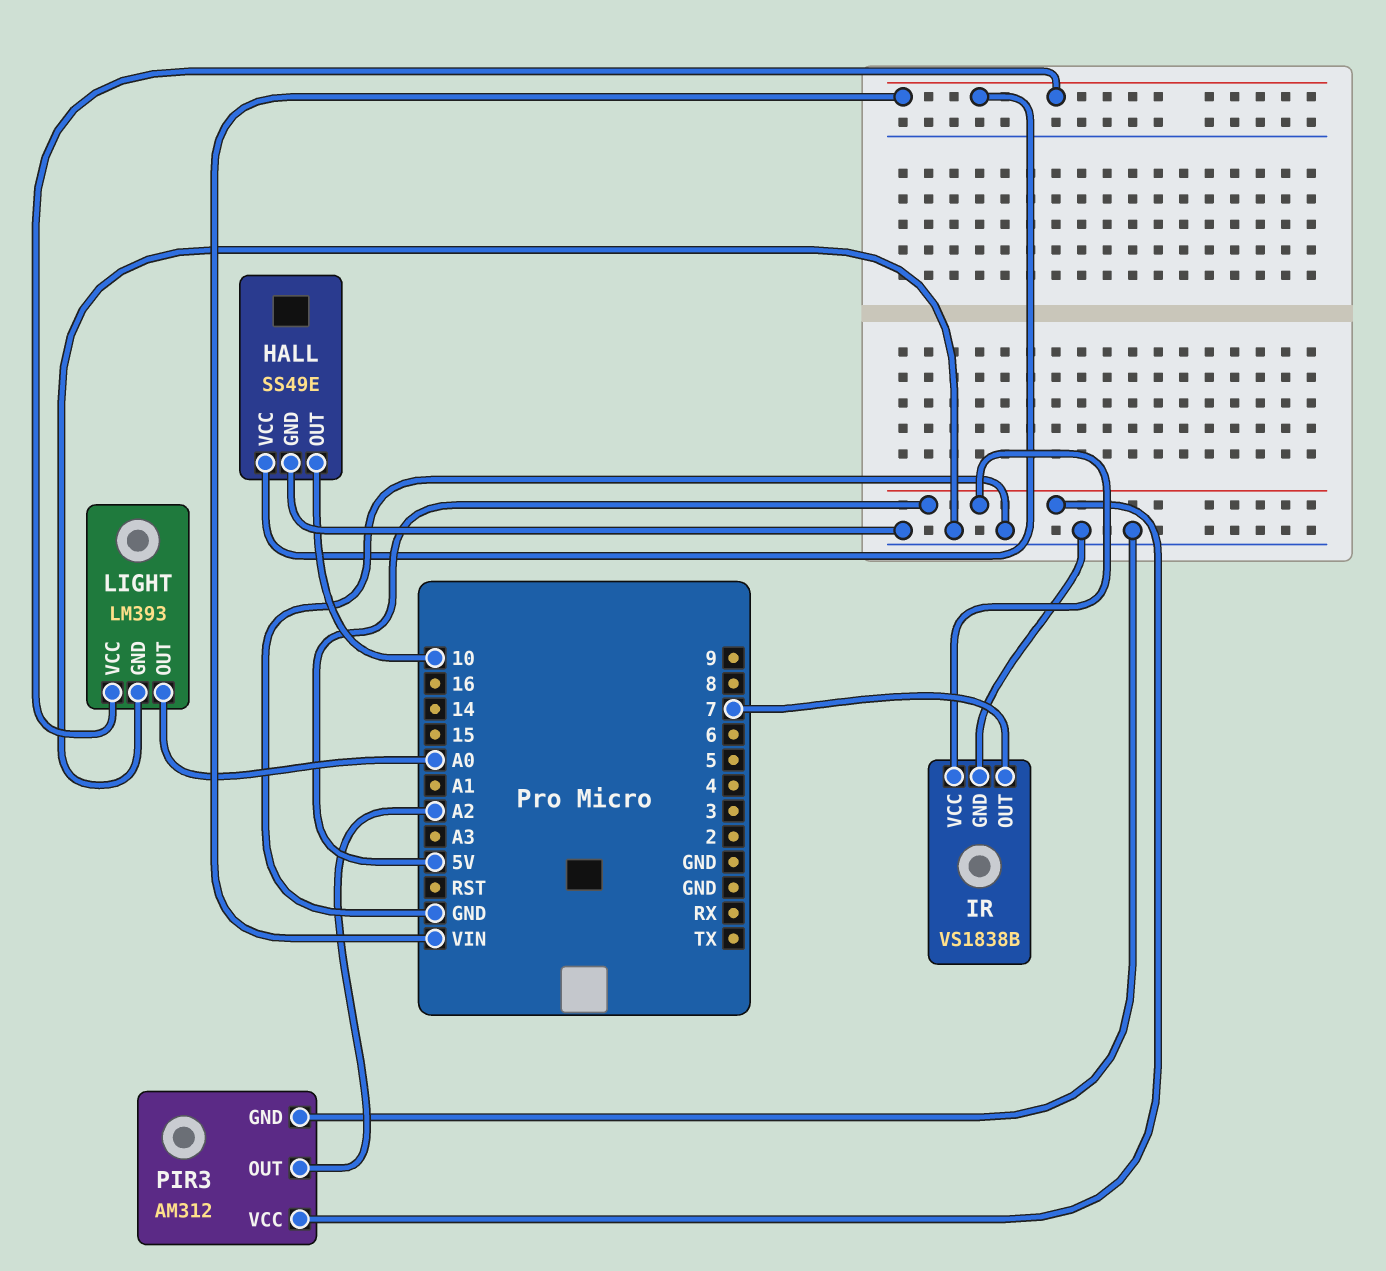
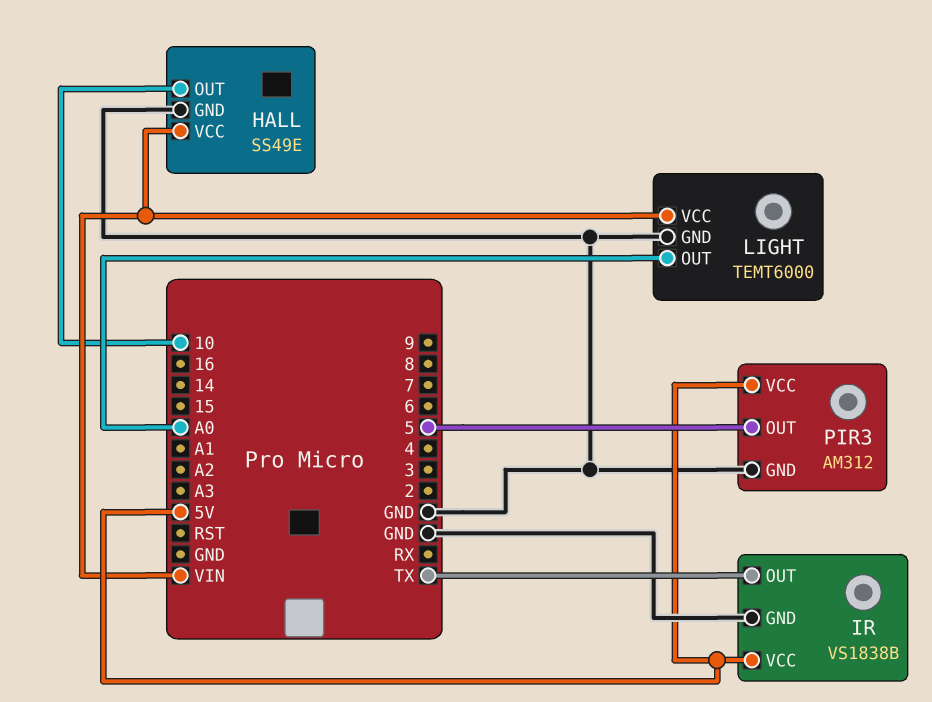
IR pin OUT: 7 -> TX
LIGHT: LM393 -> TEMT6000
PIR3 pin OUT: A2 -> 5

